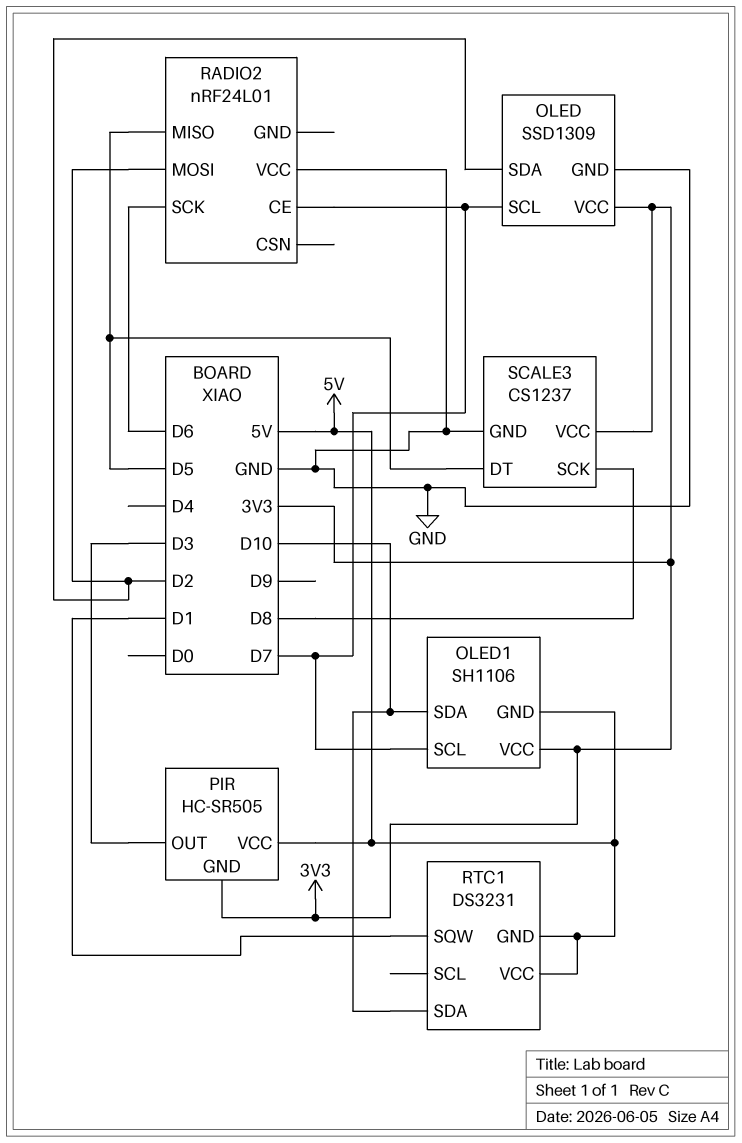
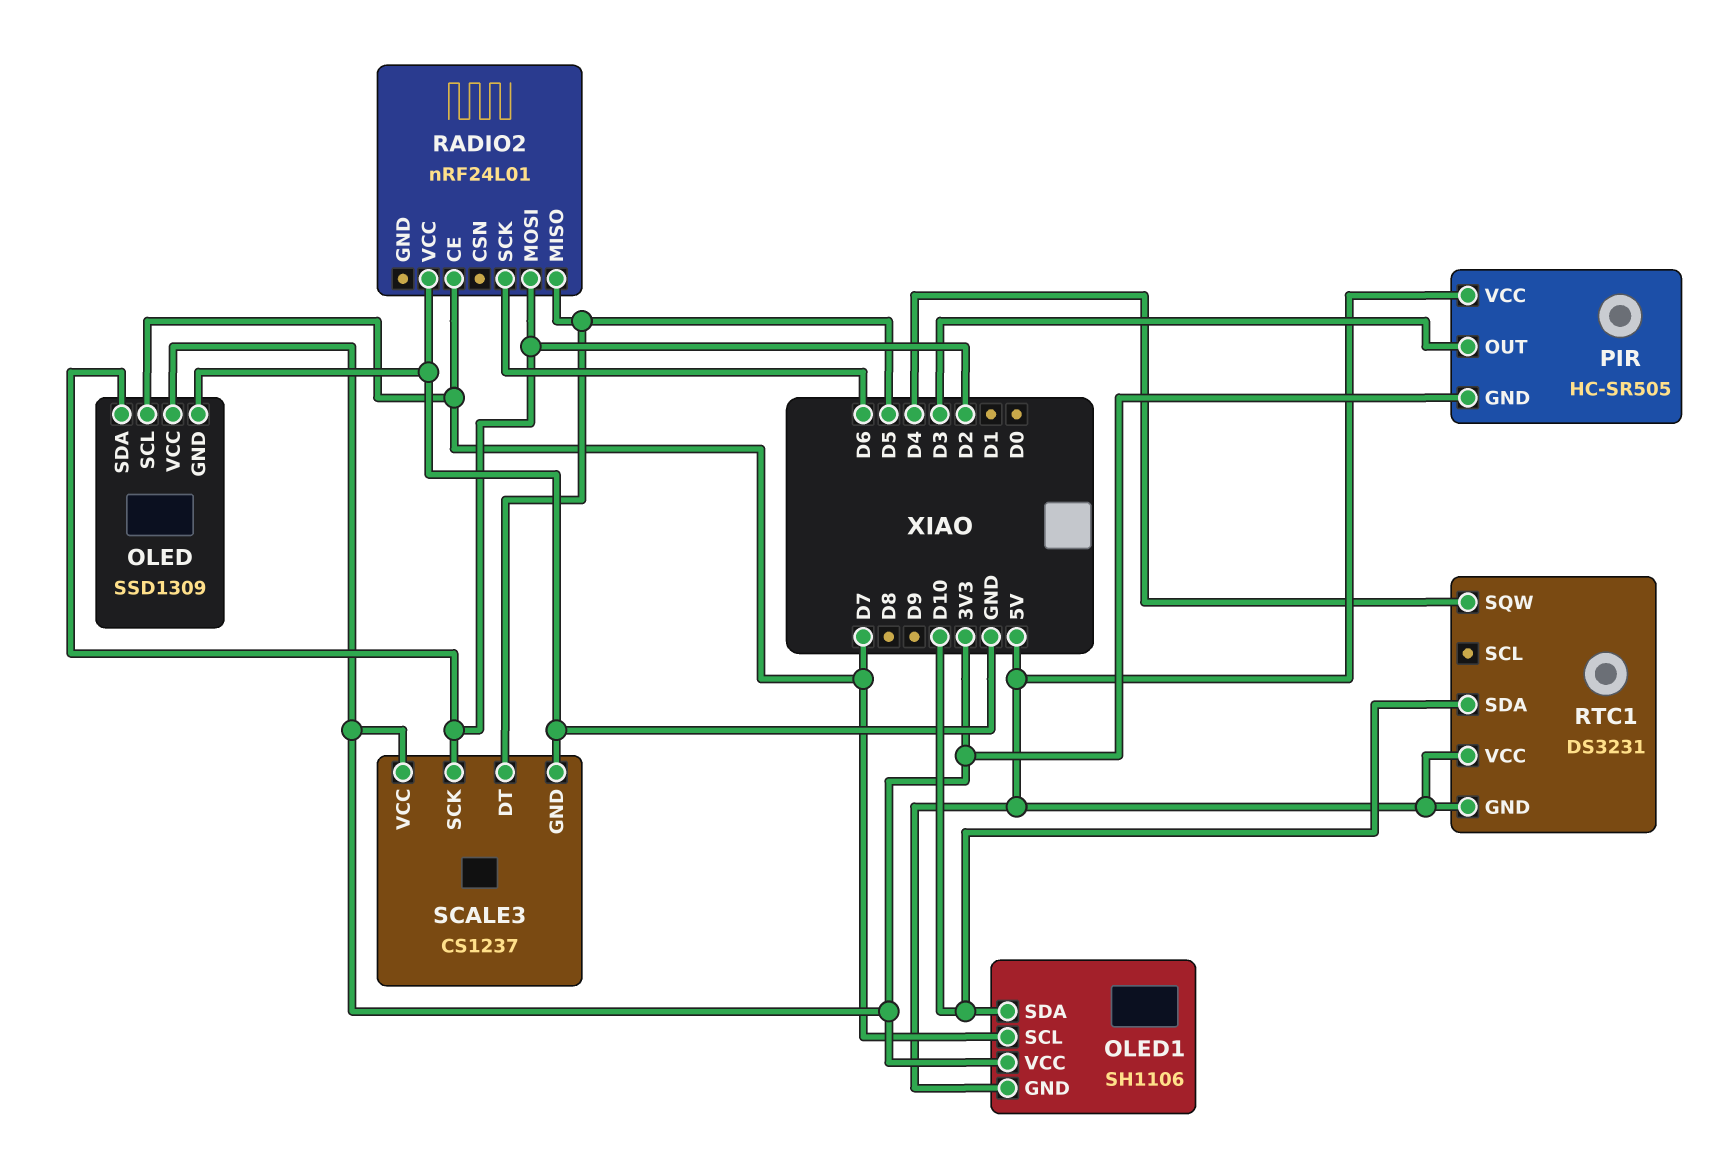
RTC1 pin SQW: D1 -> D4
SCALE3 pin SCK: D8 -> D2

